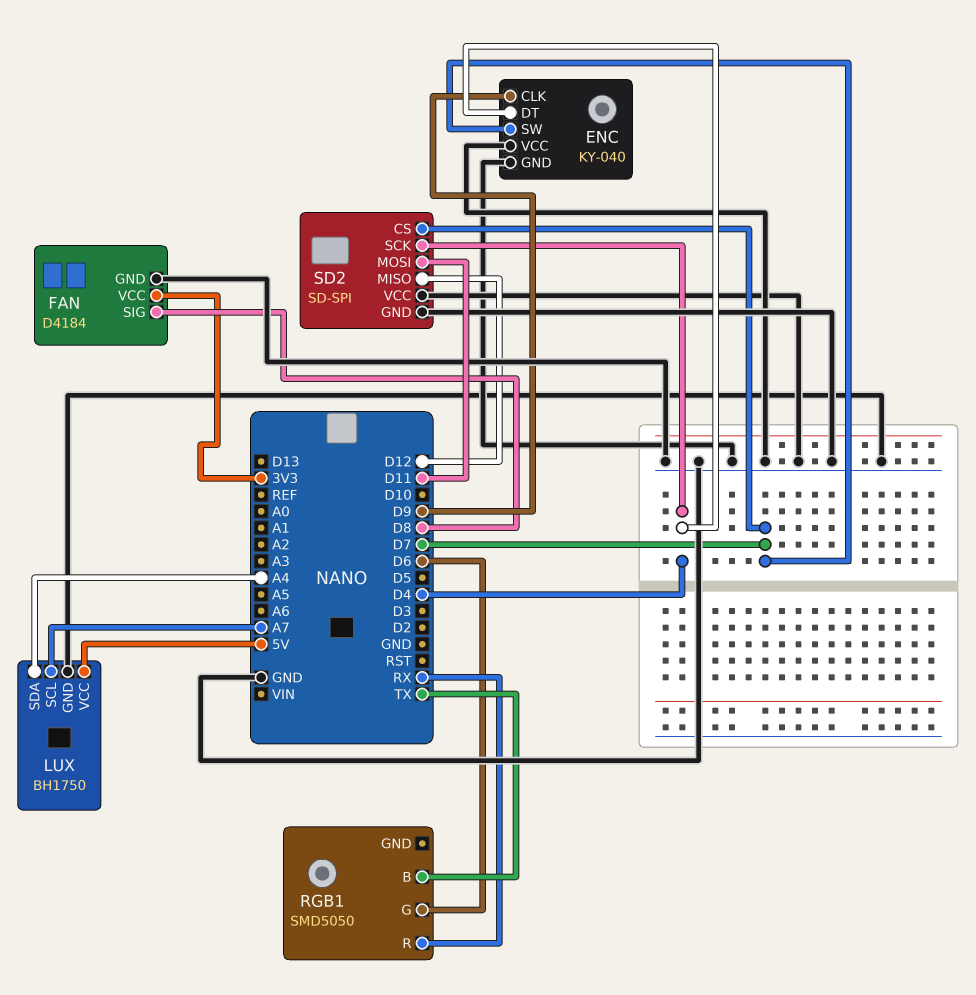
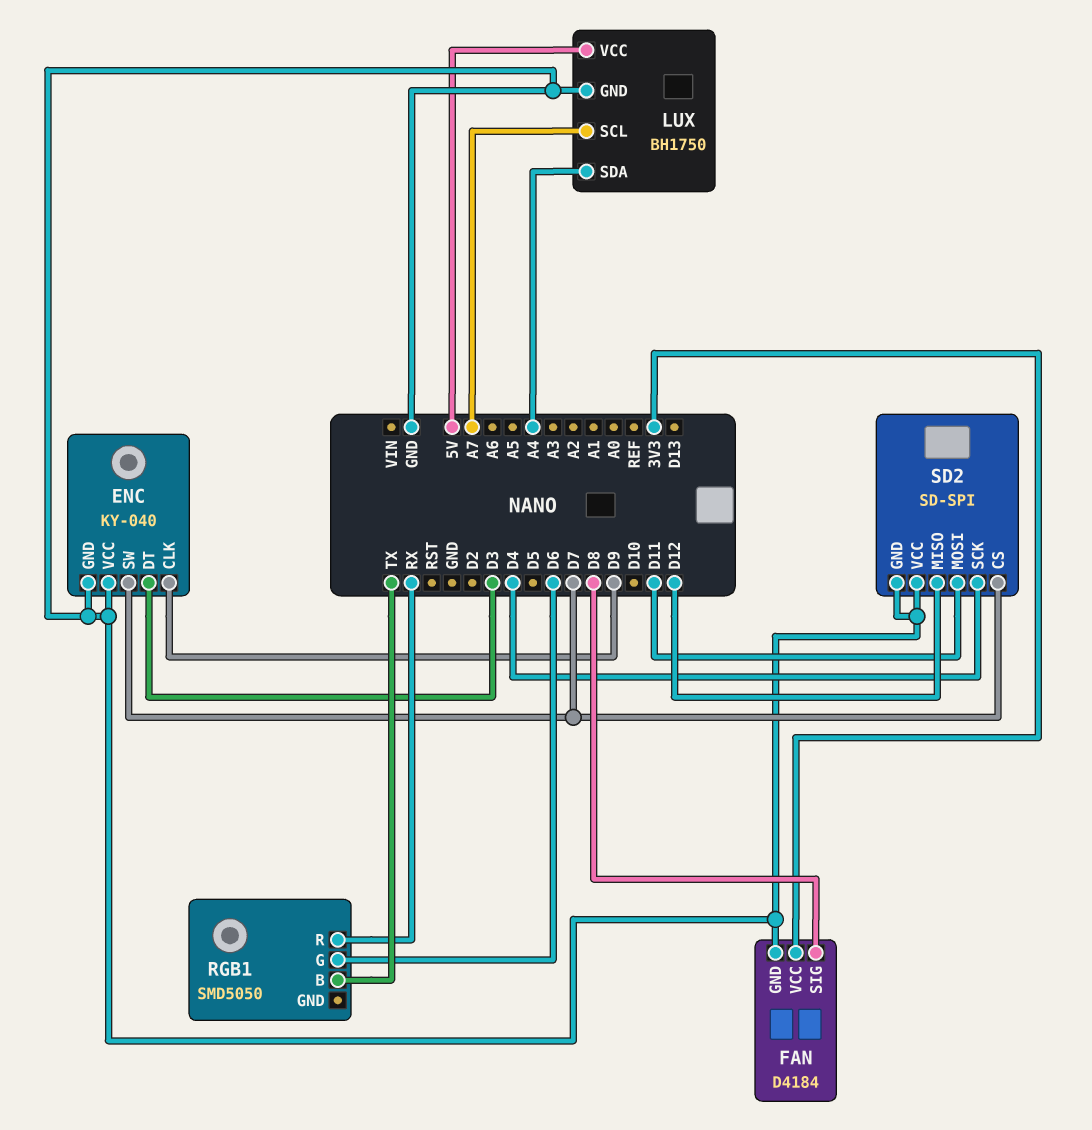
ENC pin DT: D4 -> D3

